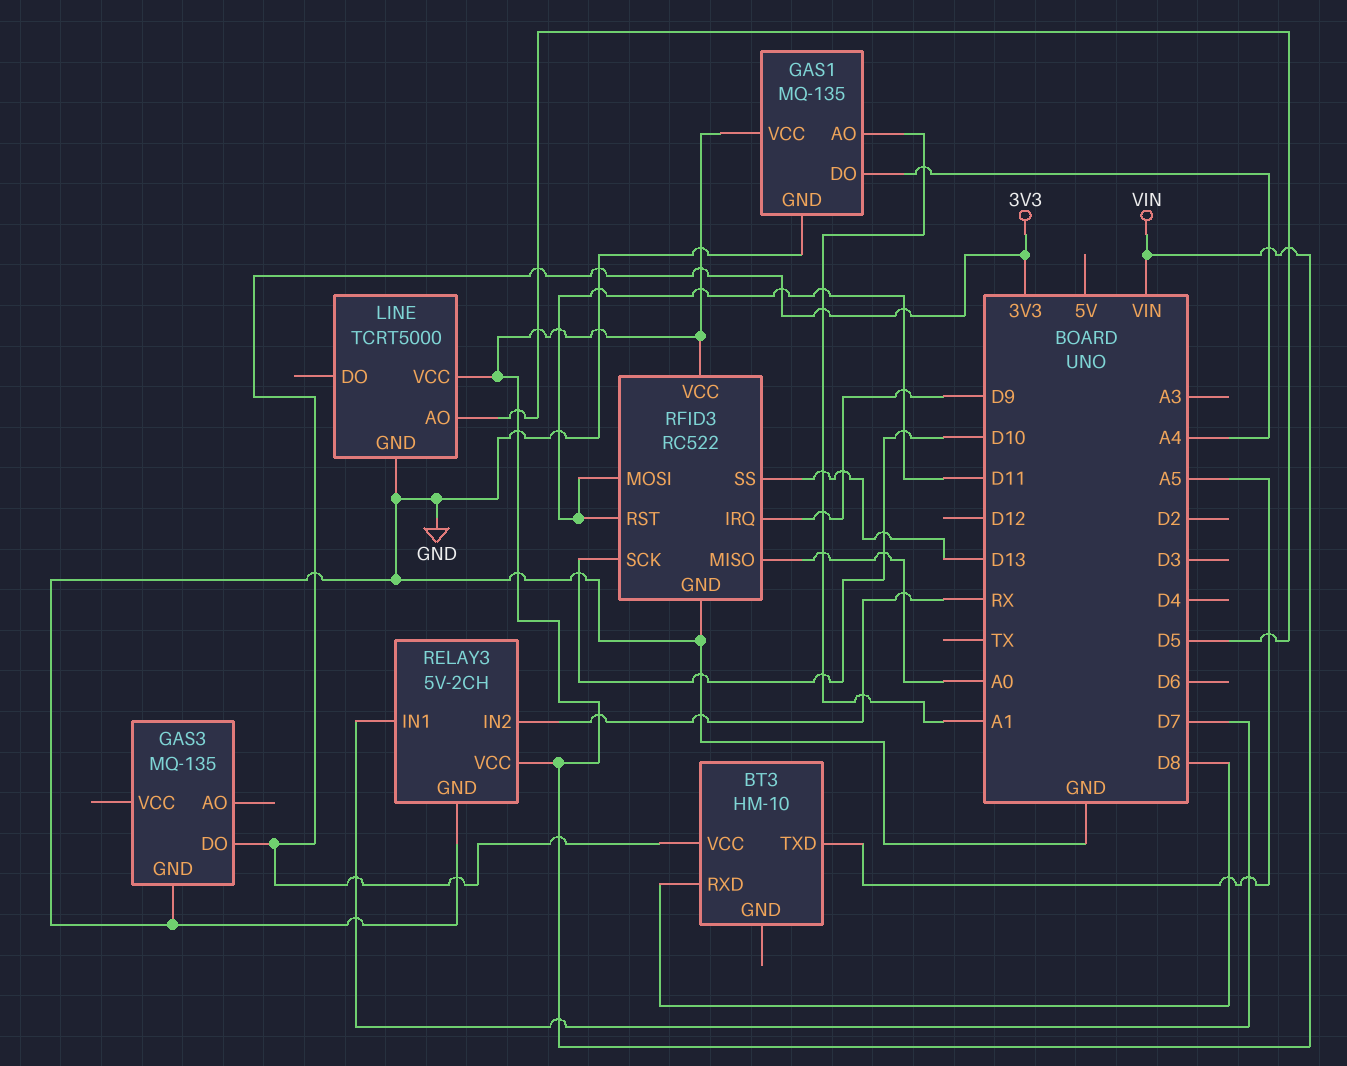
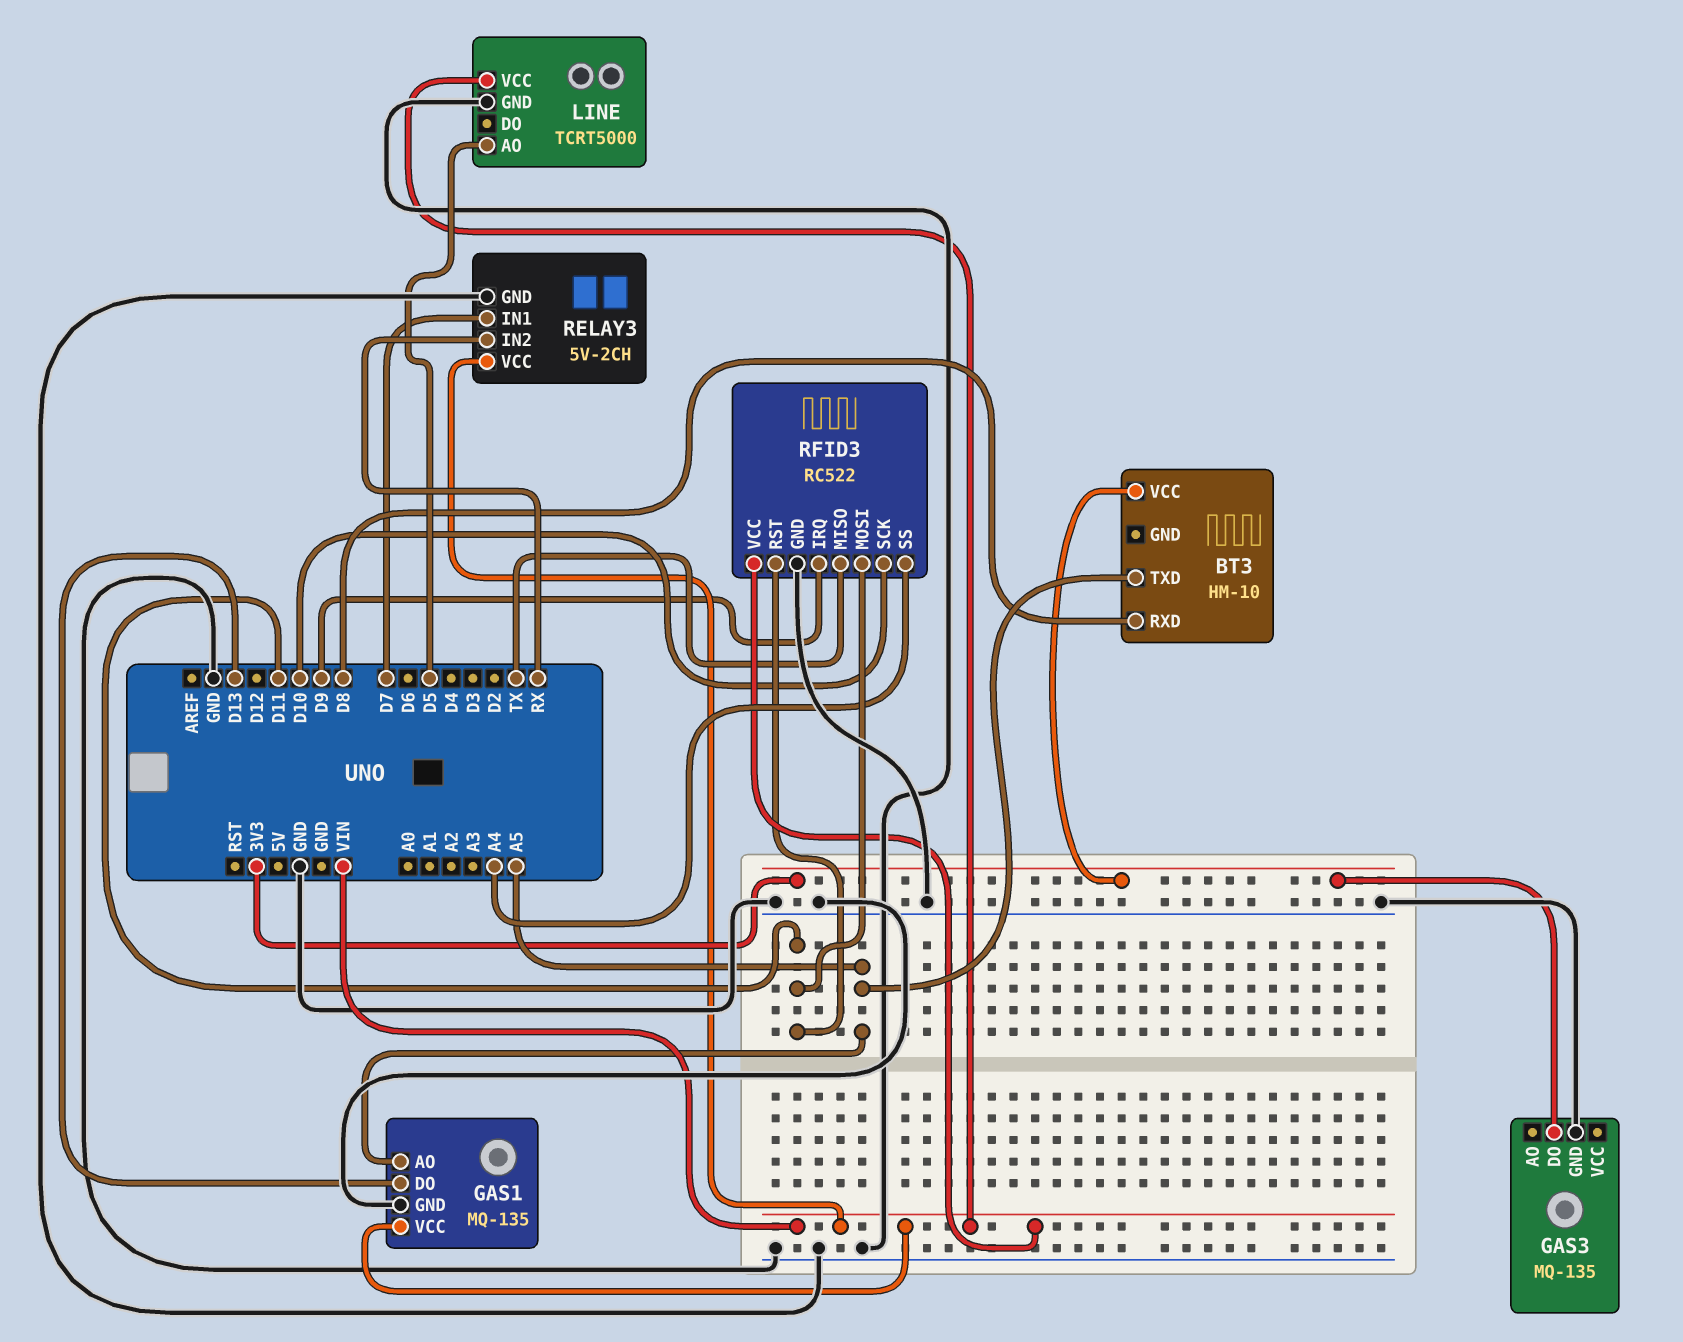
GAS1 pin AO: A1 -> A5
GAS1 pin DO: A4 -> D13
RFID3 pin MISO: A0 -> TX
RFID3 pin SS: D13 -> A4

